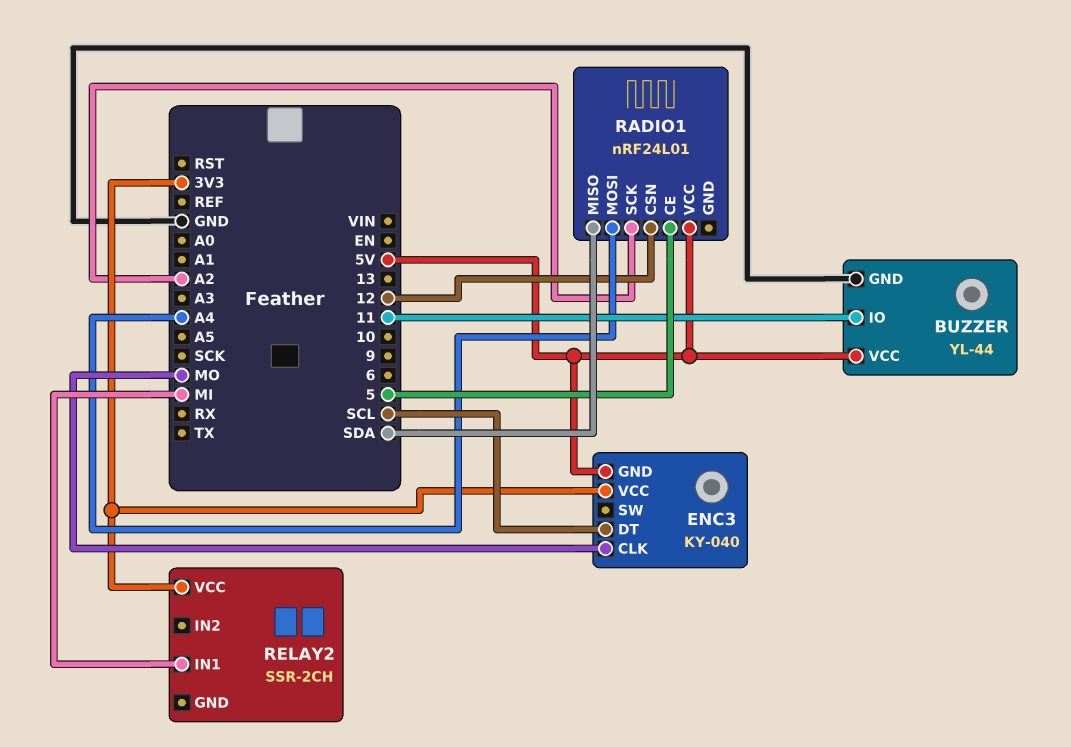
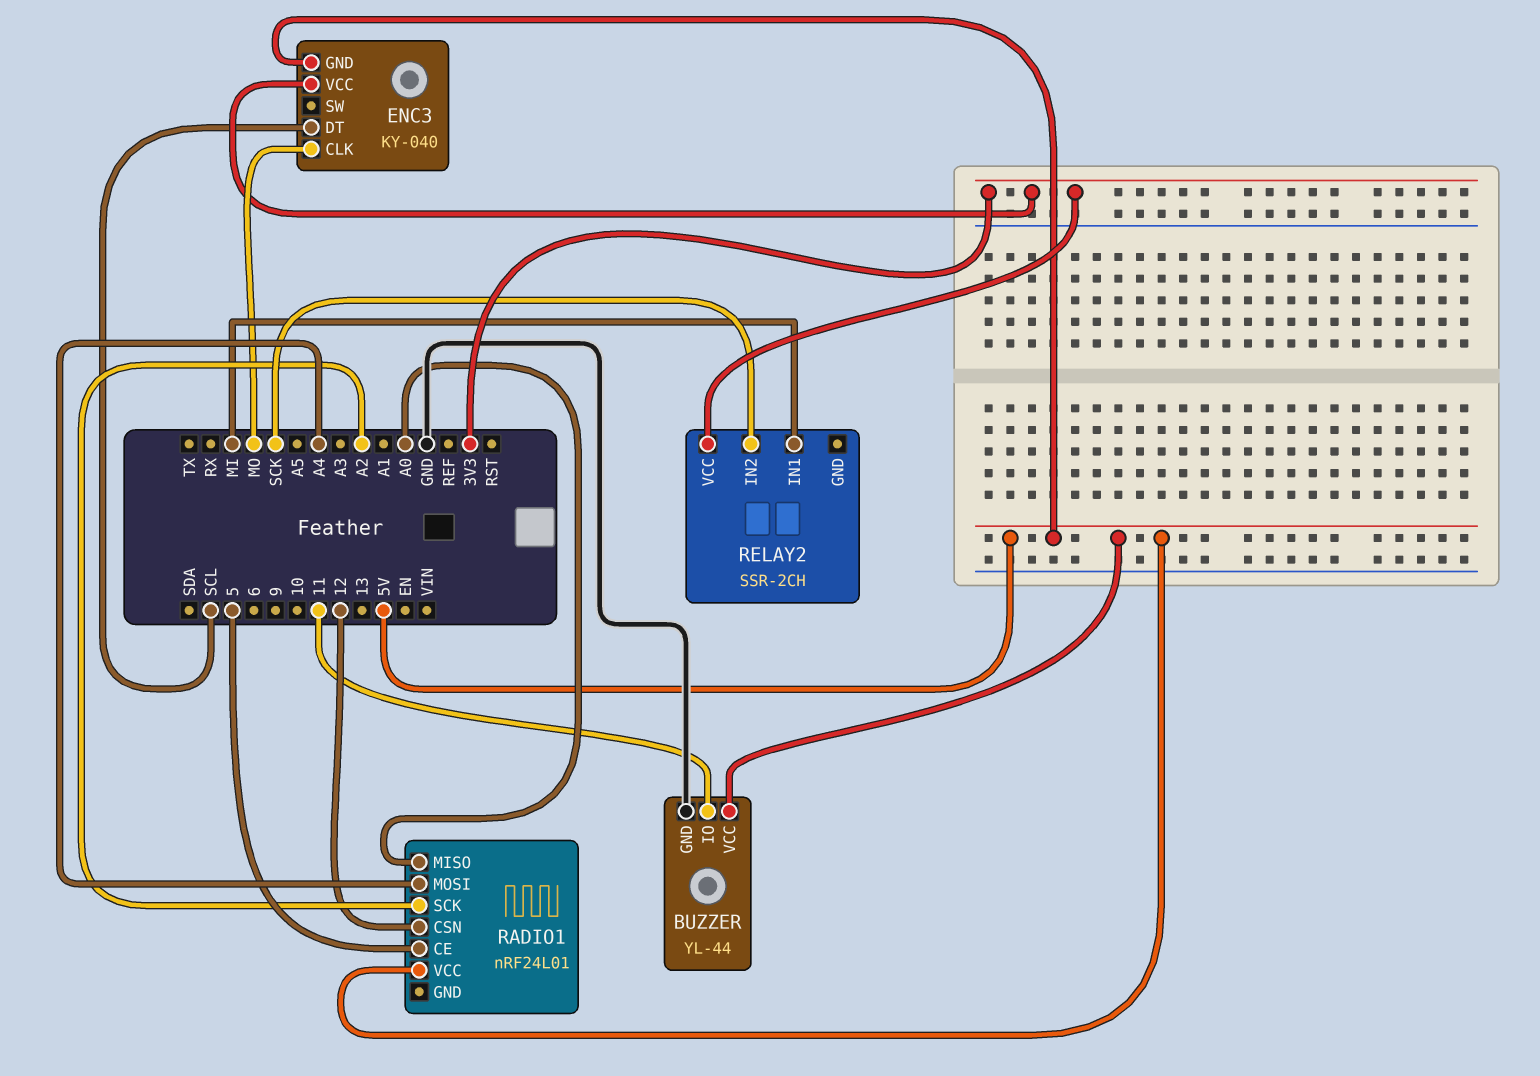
RADIO1 pin MISO: SDA -> A0
RELAY2 pin IN2: none -> SCK

